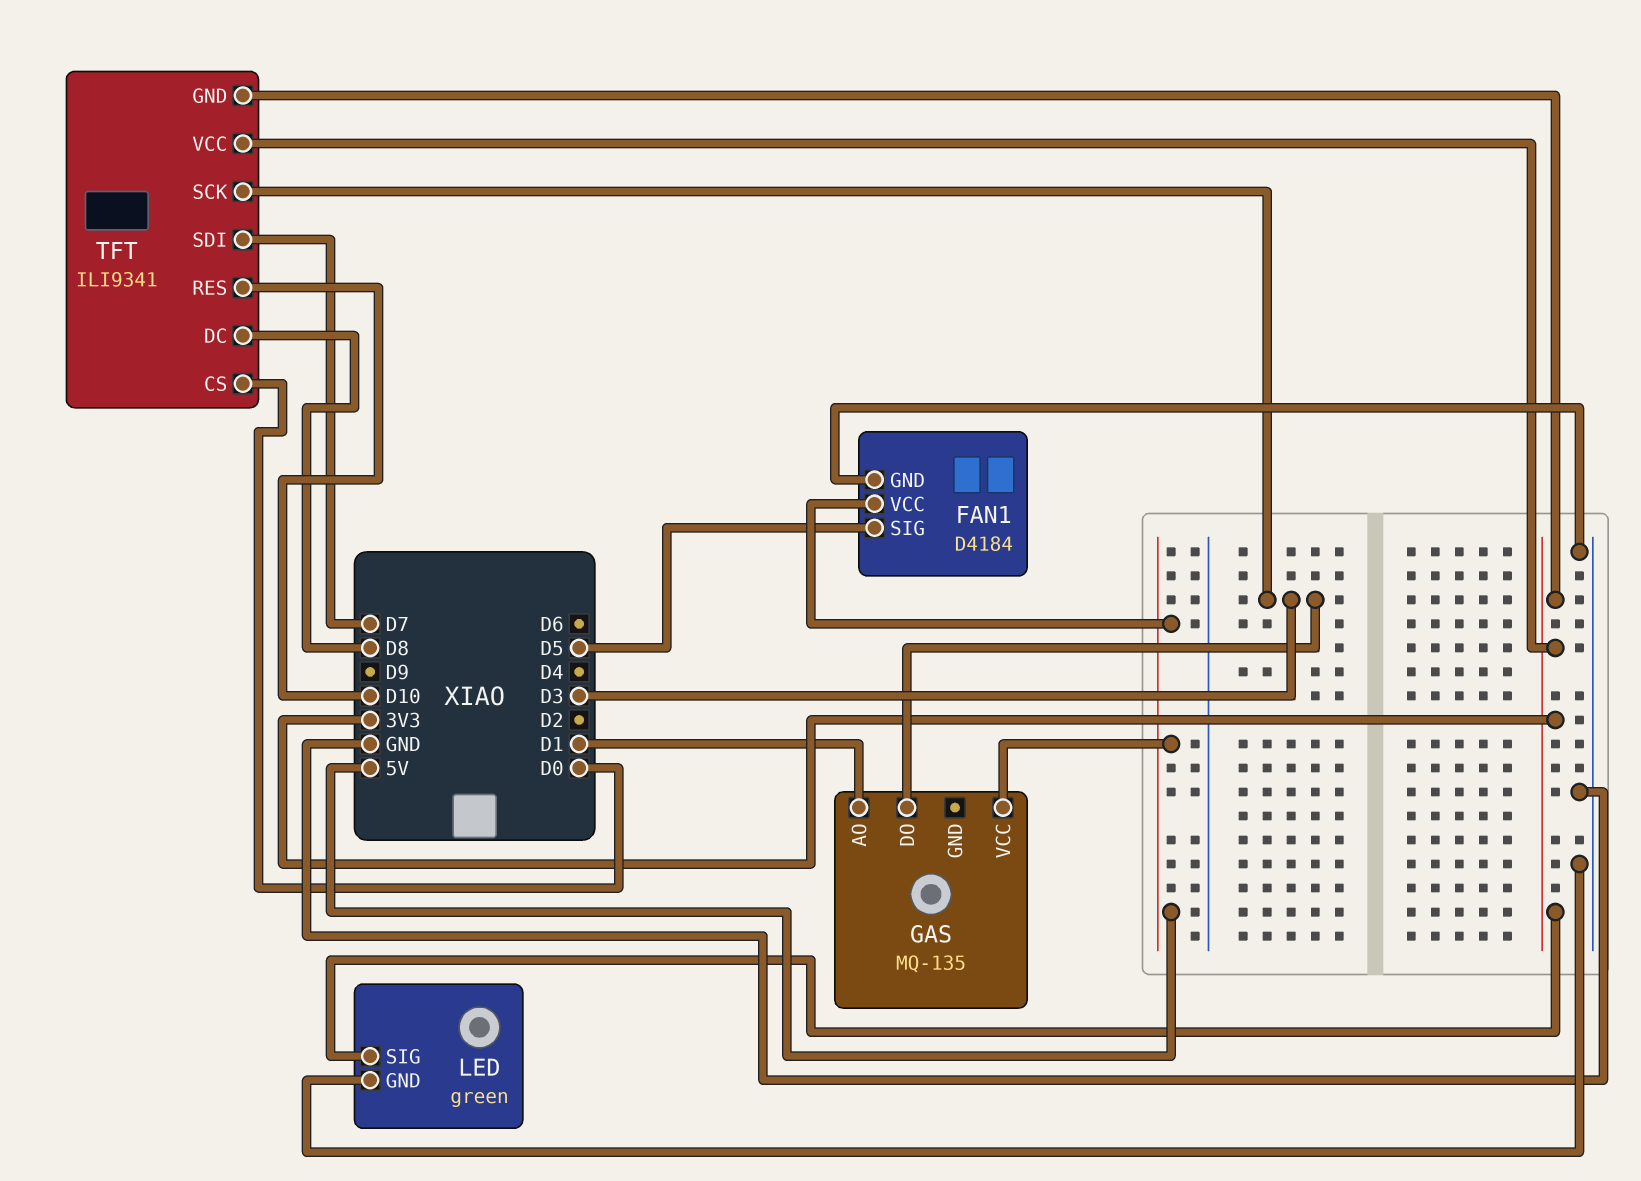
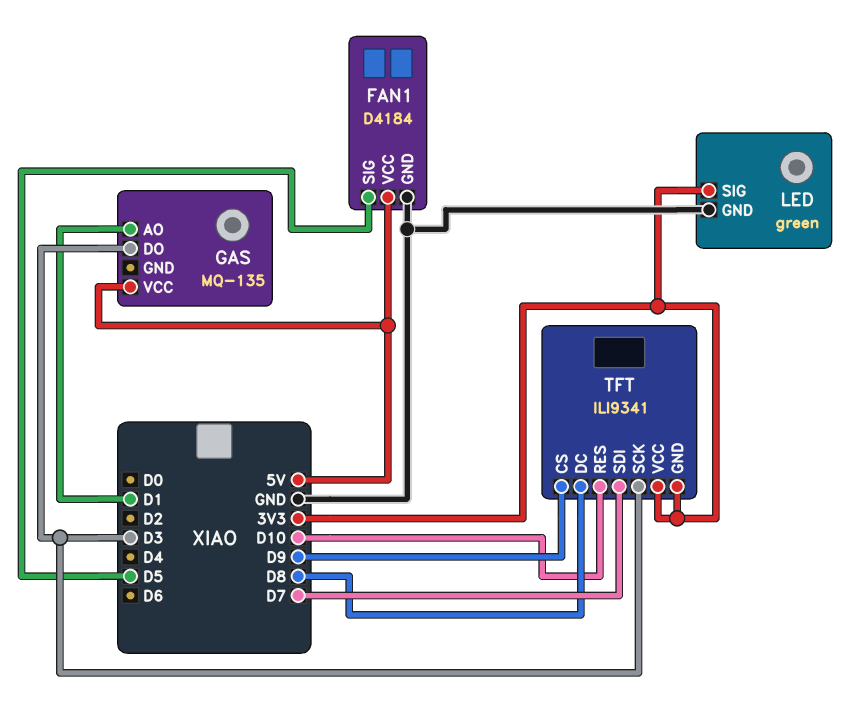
TFT pin CS: D0 -> D9

